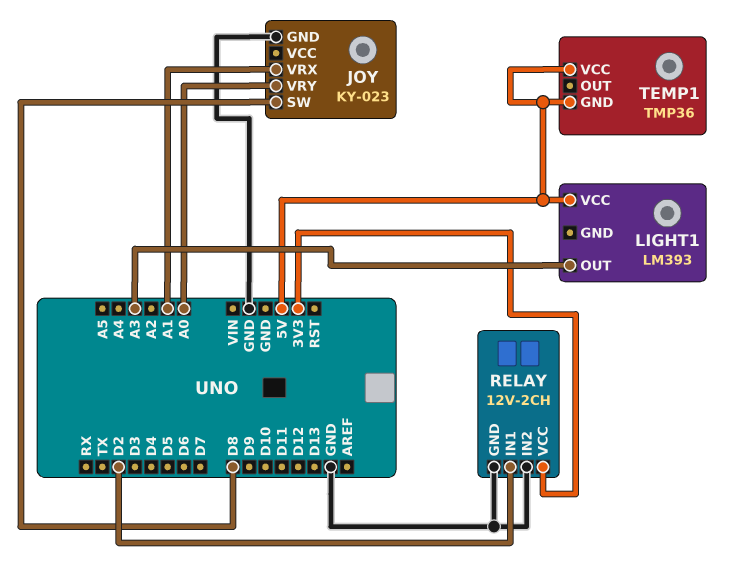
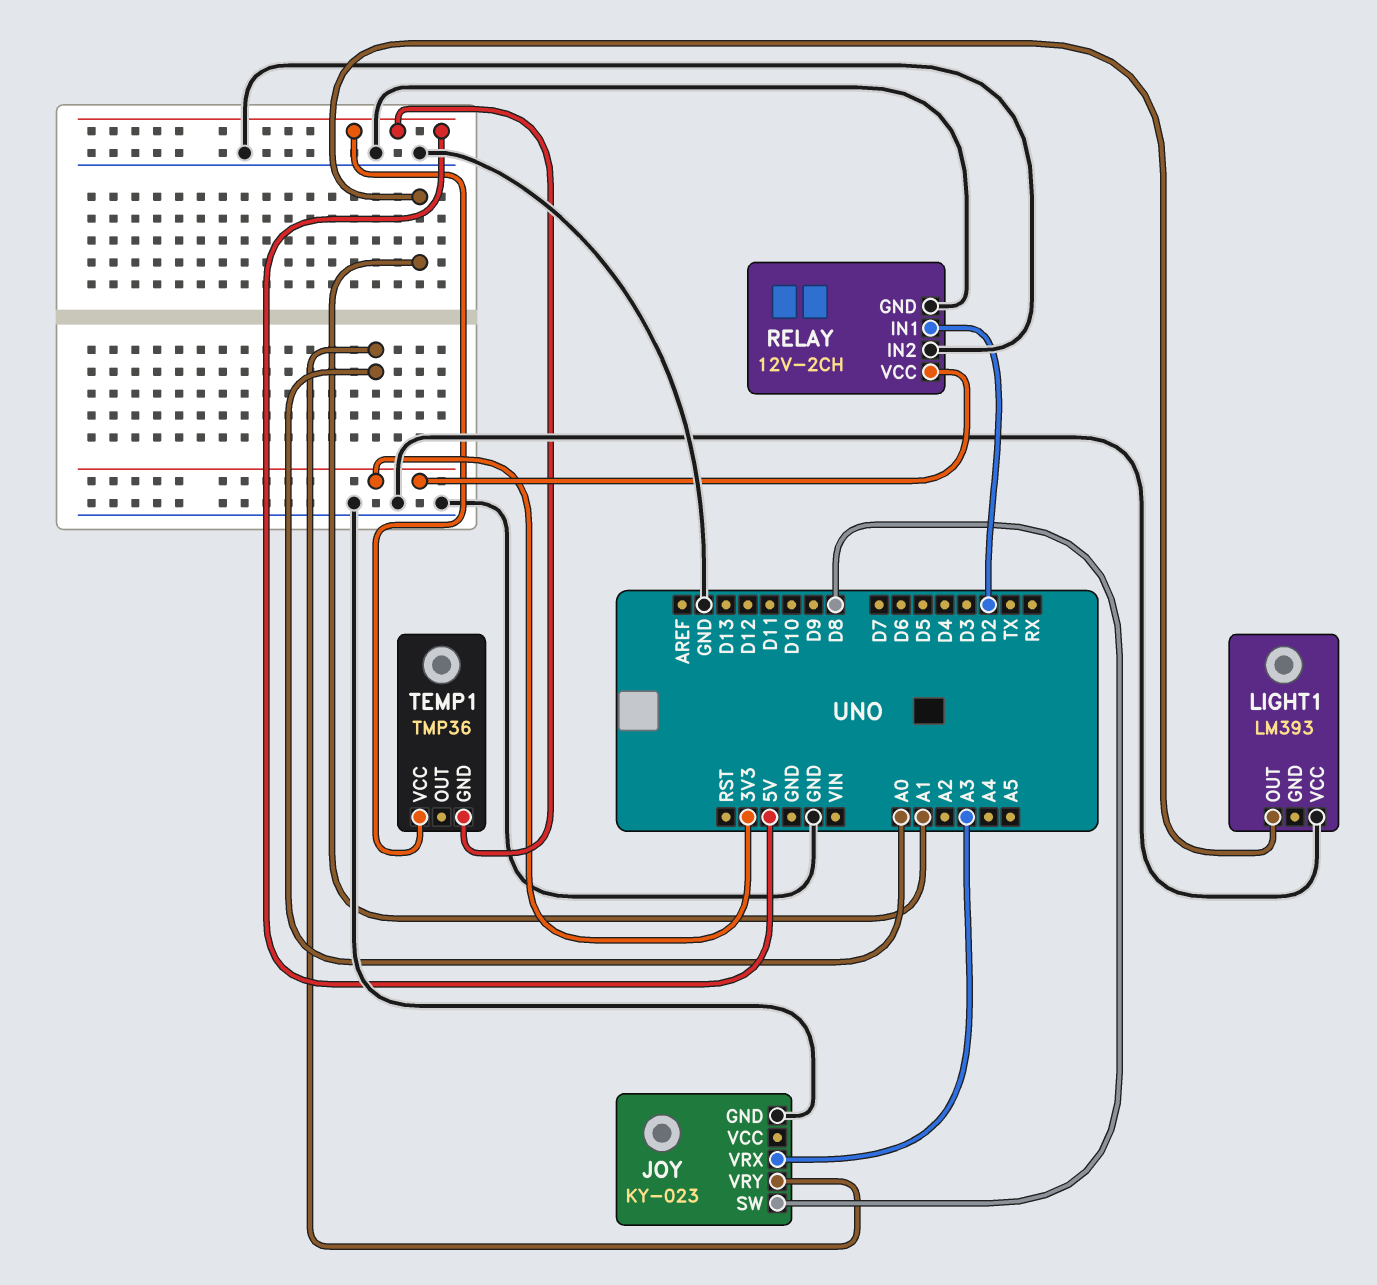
JOY pin VRX: A1 -> A3
LIGHT1 pin OUT: A3 -> A1
LIGHT1 pin VCC: 5V -> GND

